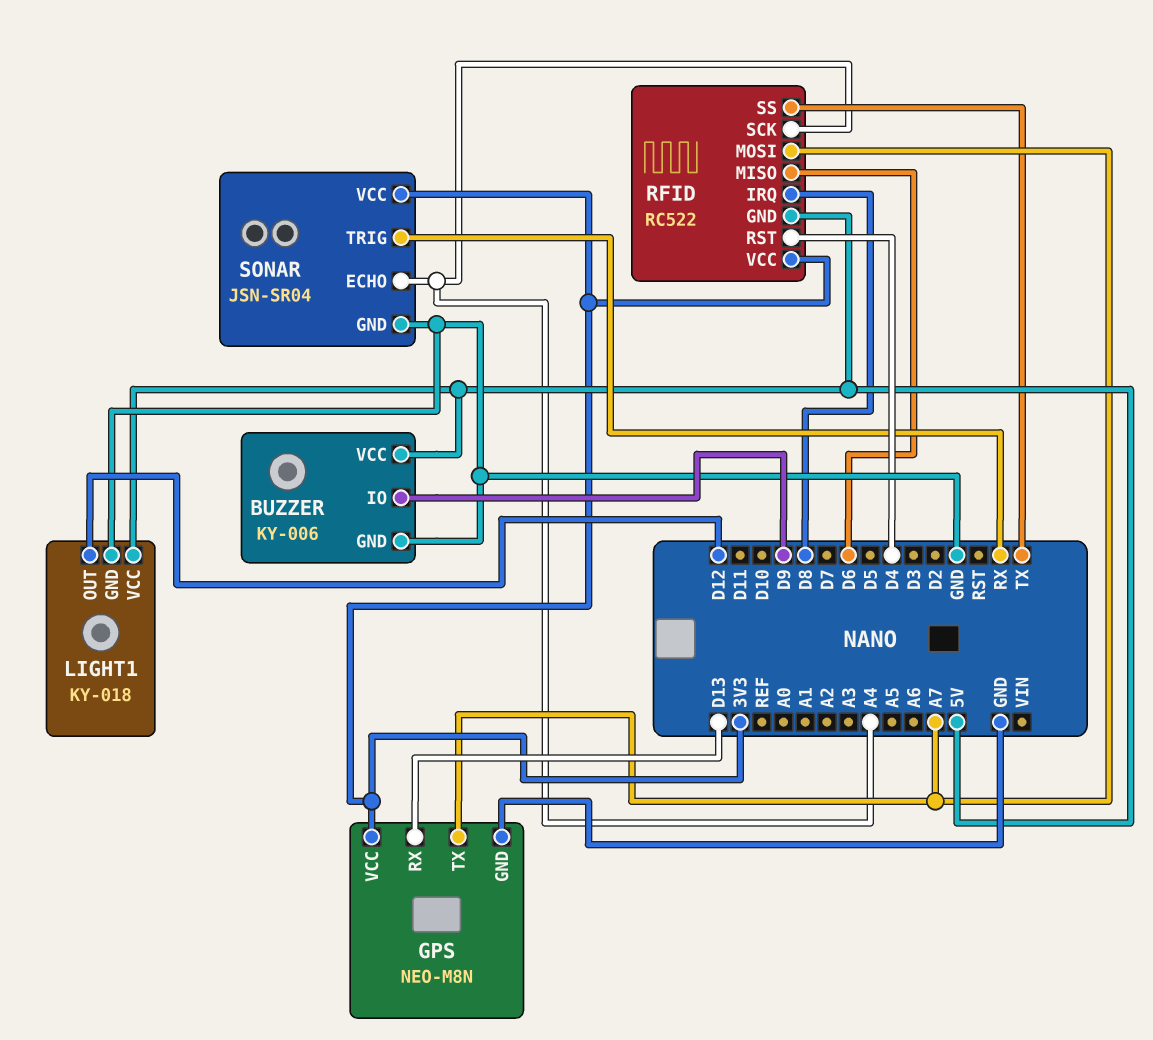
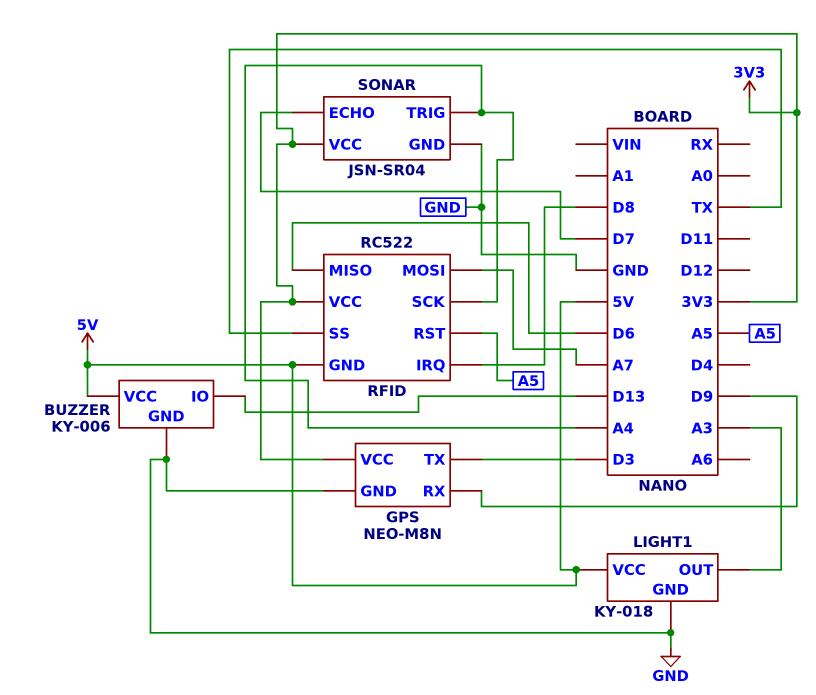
BUZZER pin IO: D9 -> D13
GPS pin RX: D13 -> D9
GPS pin TX: A7 -> D3
LIGHT1 pin OUT: D12 -> A3
RFID pin RST: D4 -> A5
SONAR pin ECHO: A4 -> D7
SONAR pin TRIG: RX -> A4

